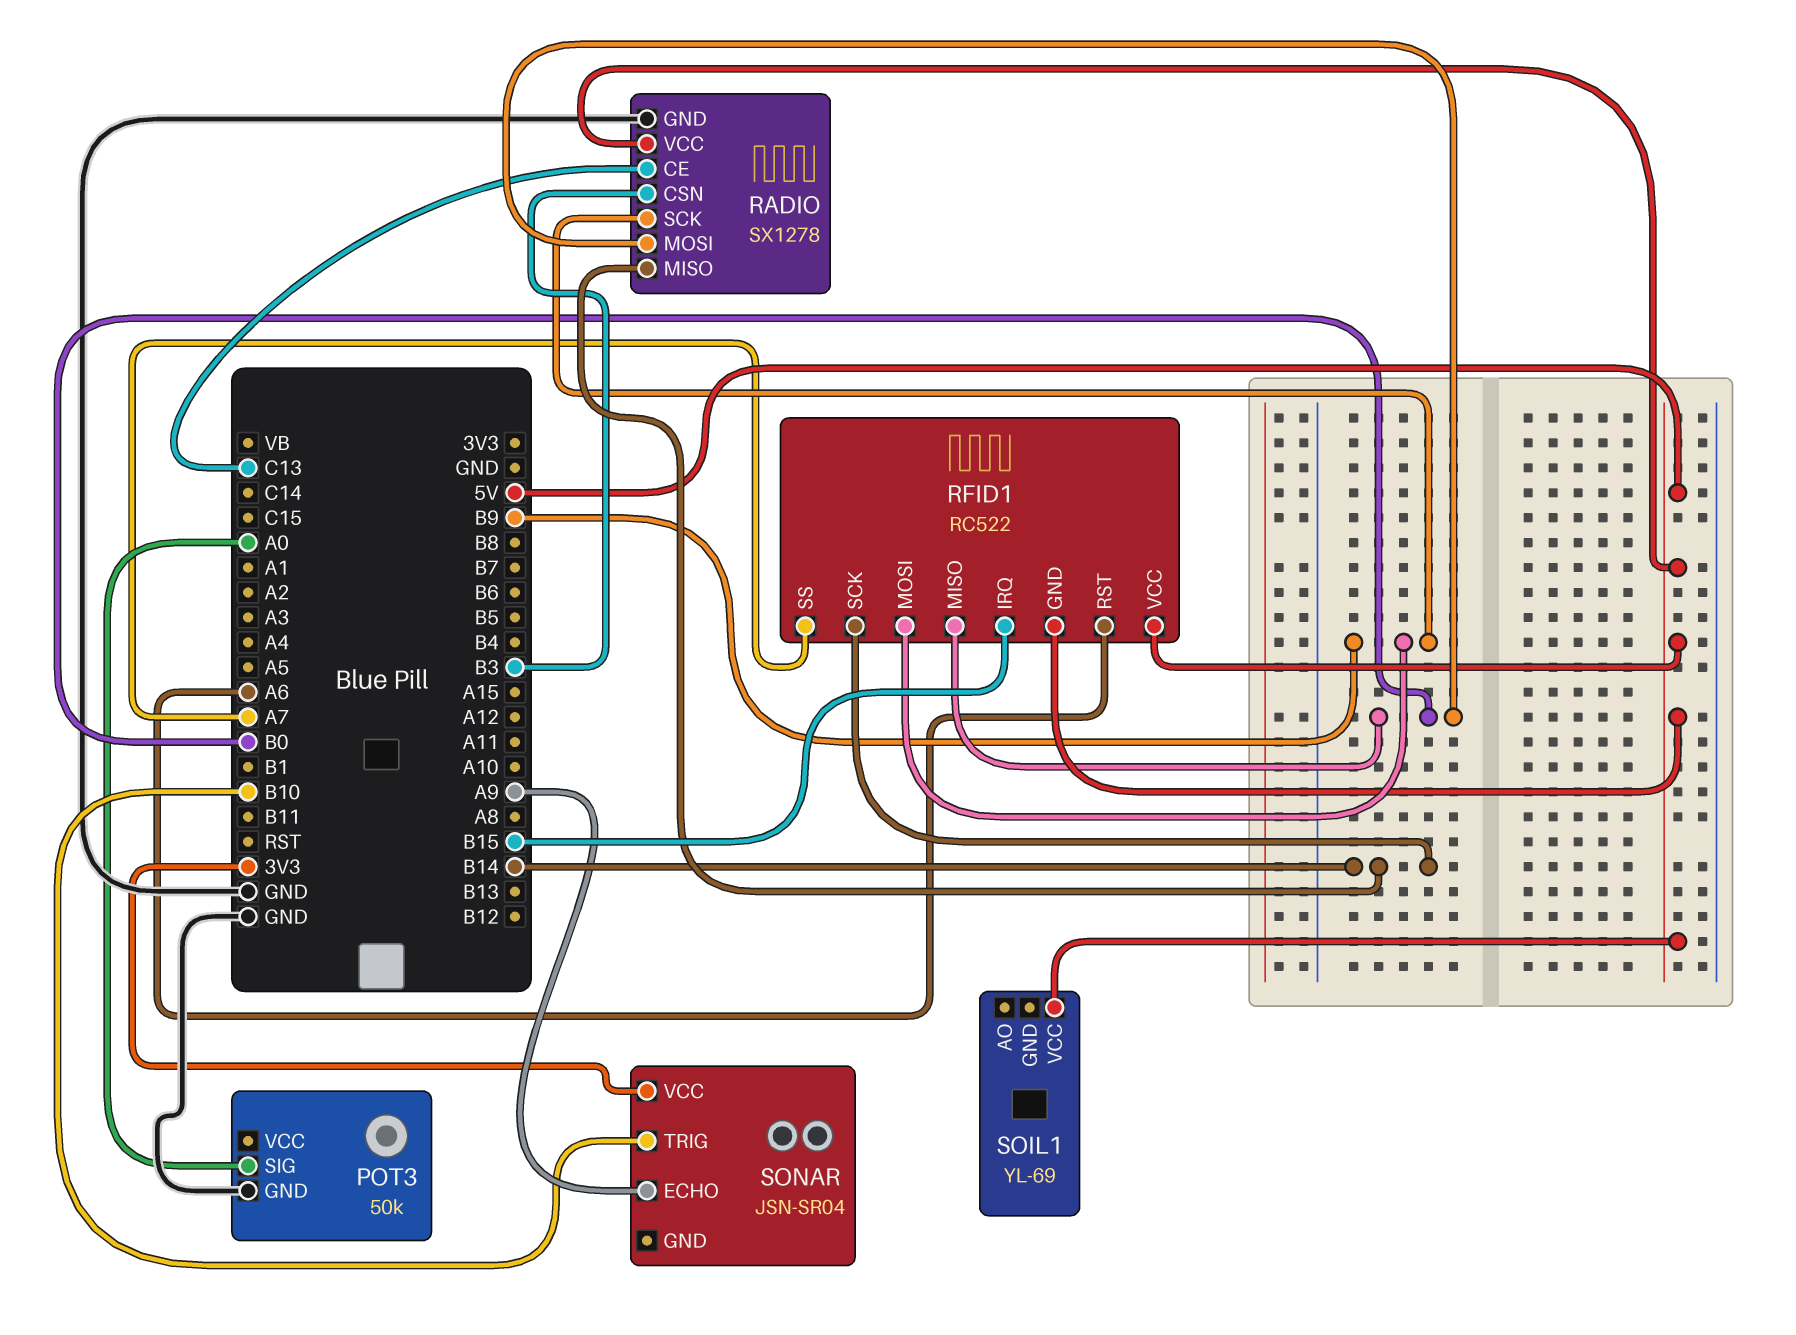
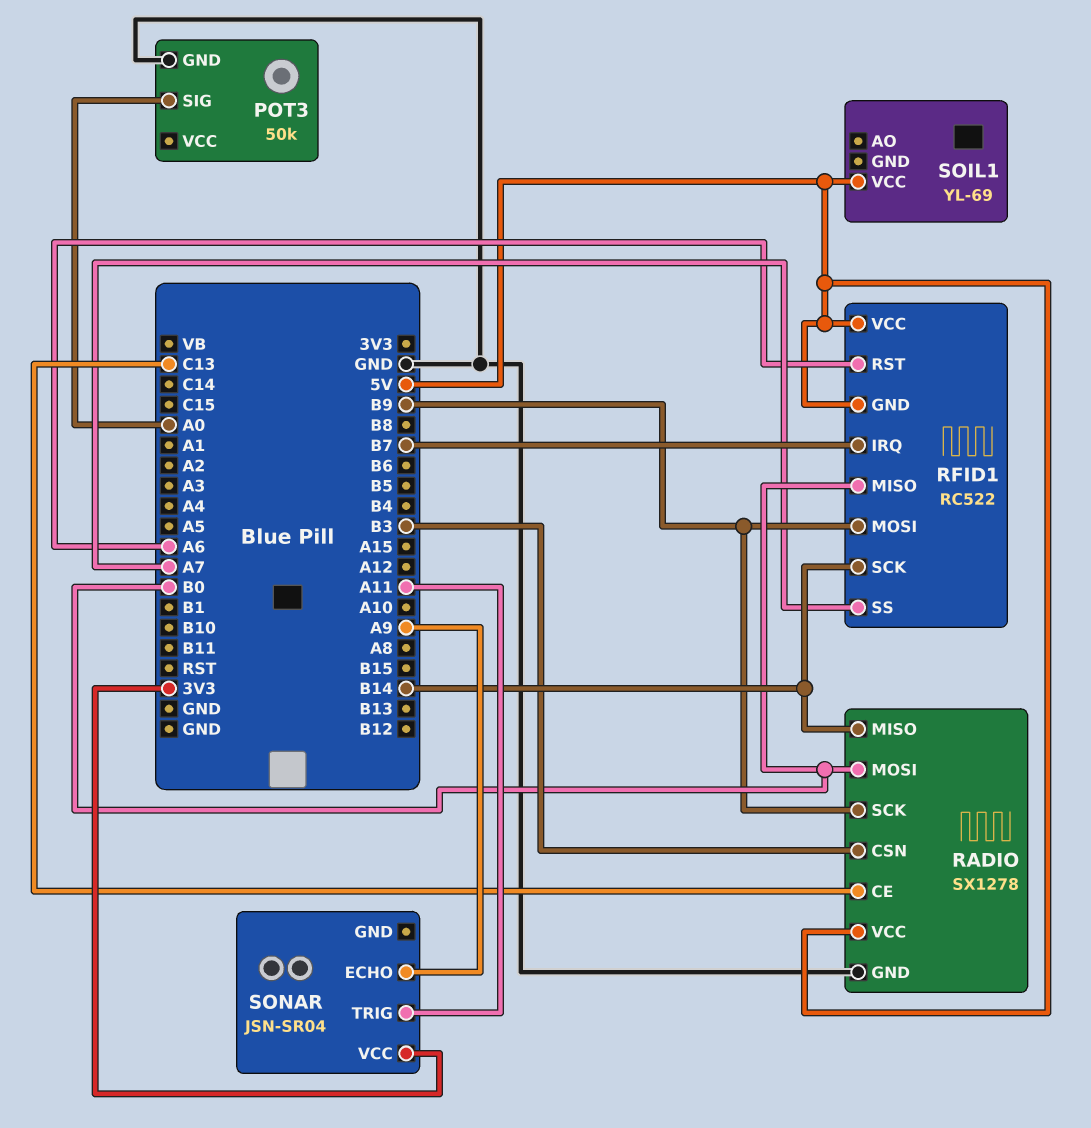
RFID1 pin IRQ: B15 -> B7
SONAR pin TRIG: B10 -> A11

